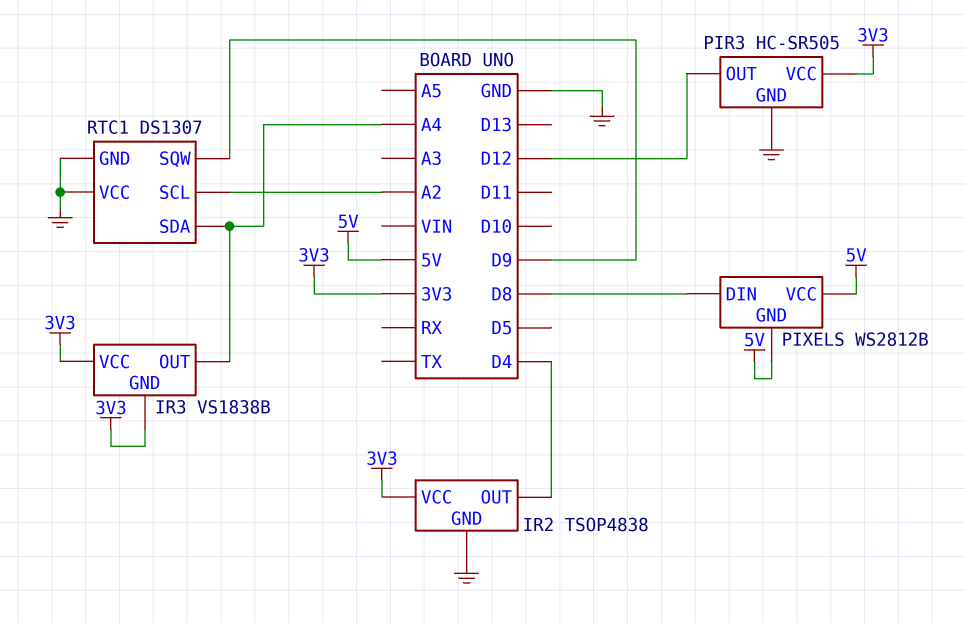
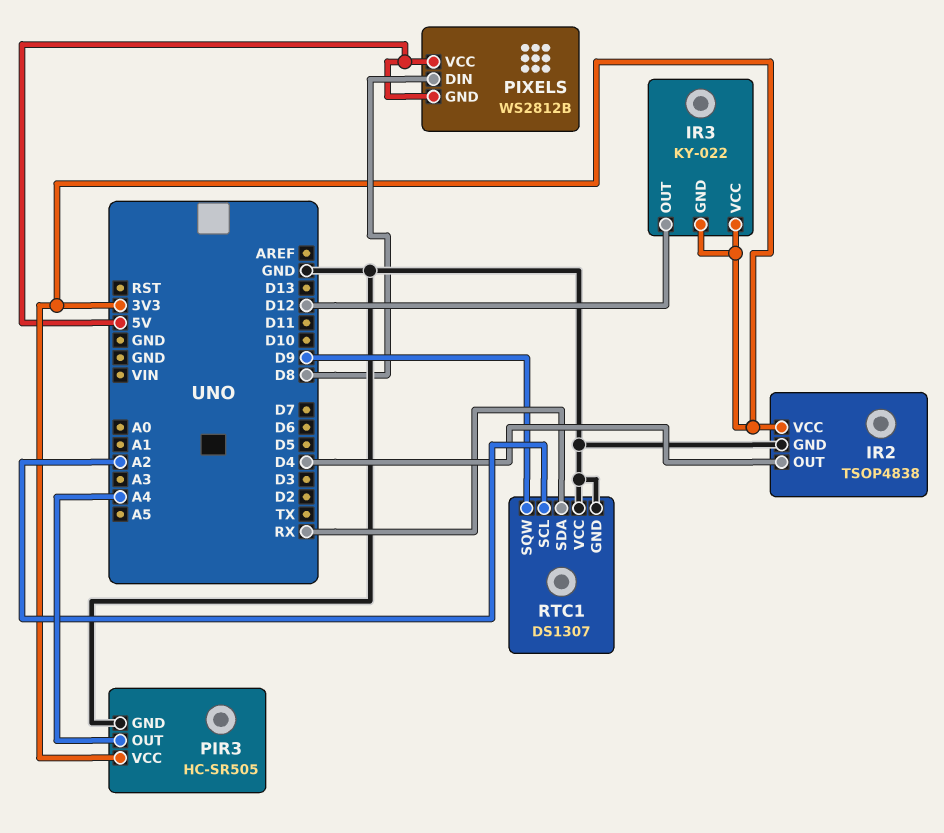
IR3: VS1838B -> KY-022
IR3 pin OUT: A4 -> D12
PIR3 pin OUT: D12 -> A4
RTC1 pin SDA: A4 -> RX

